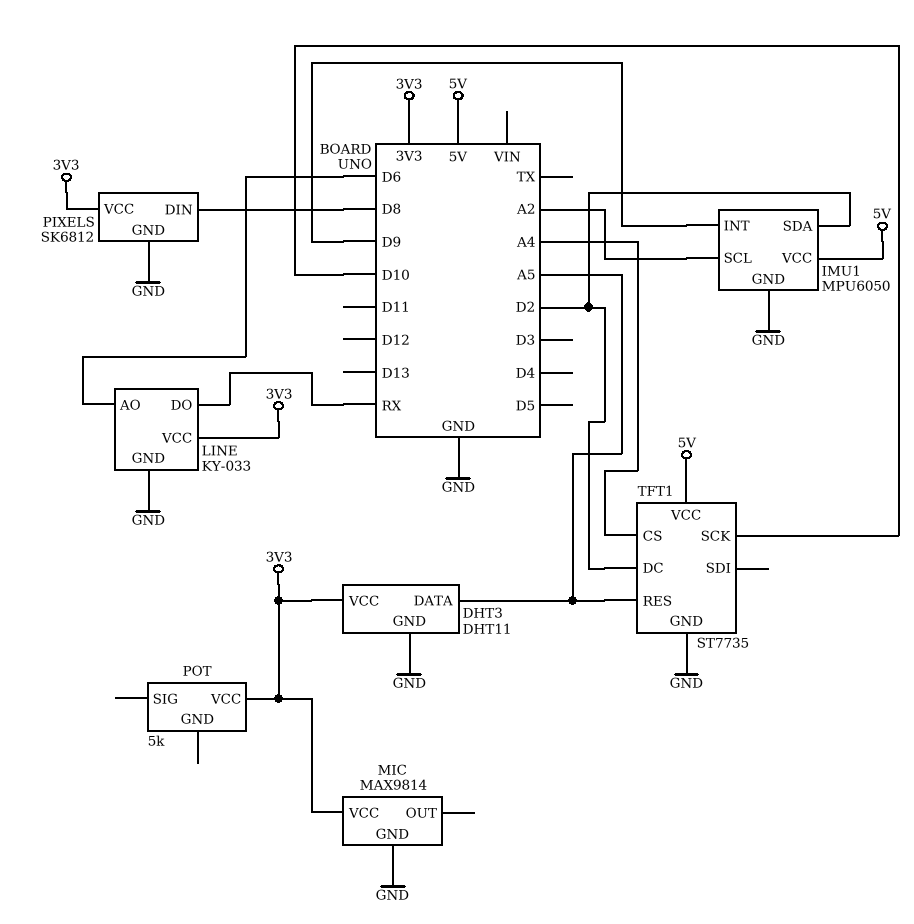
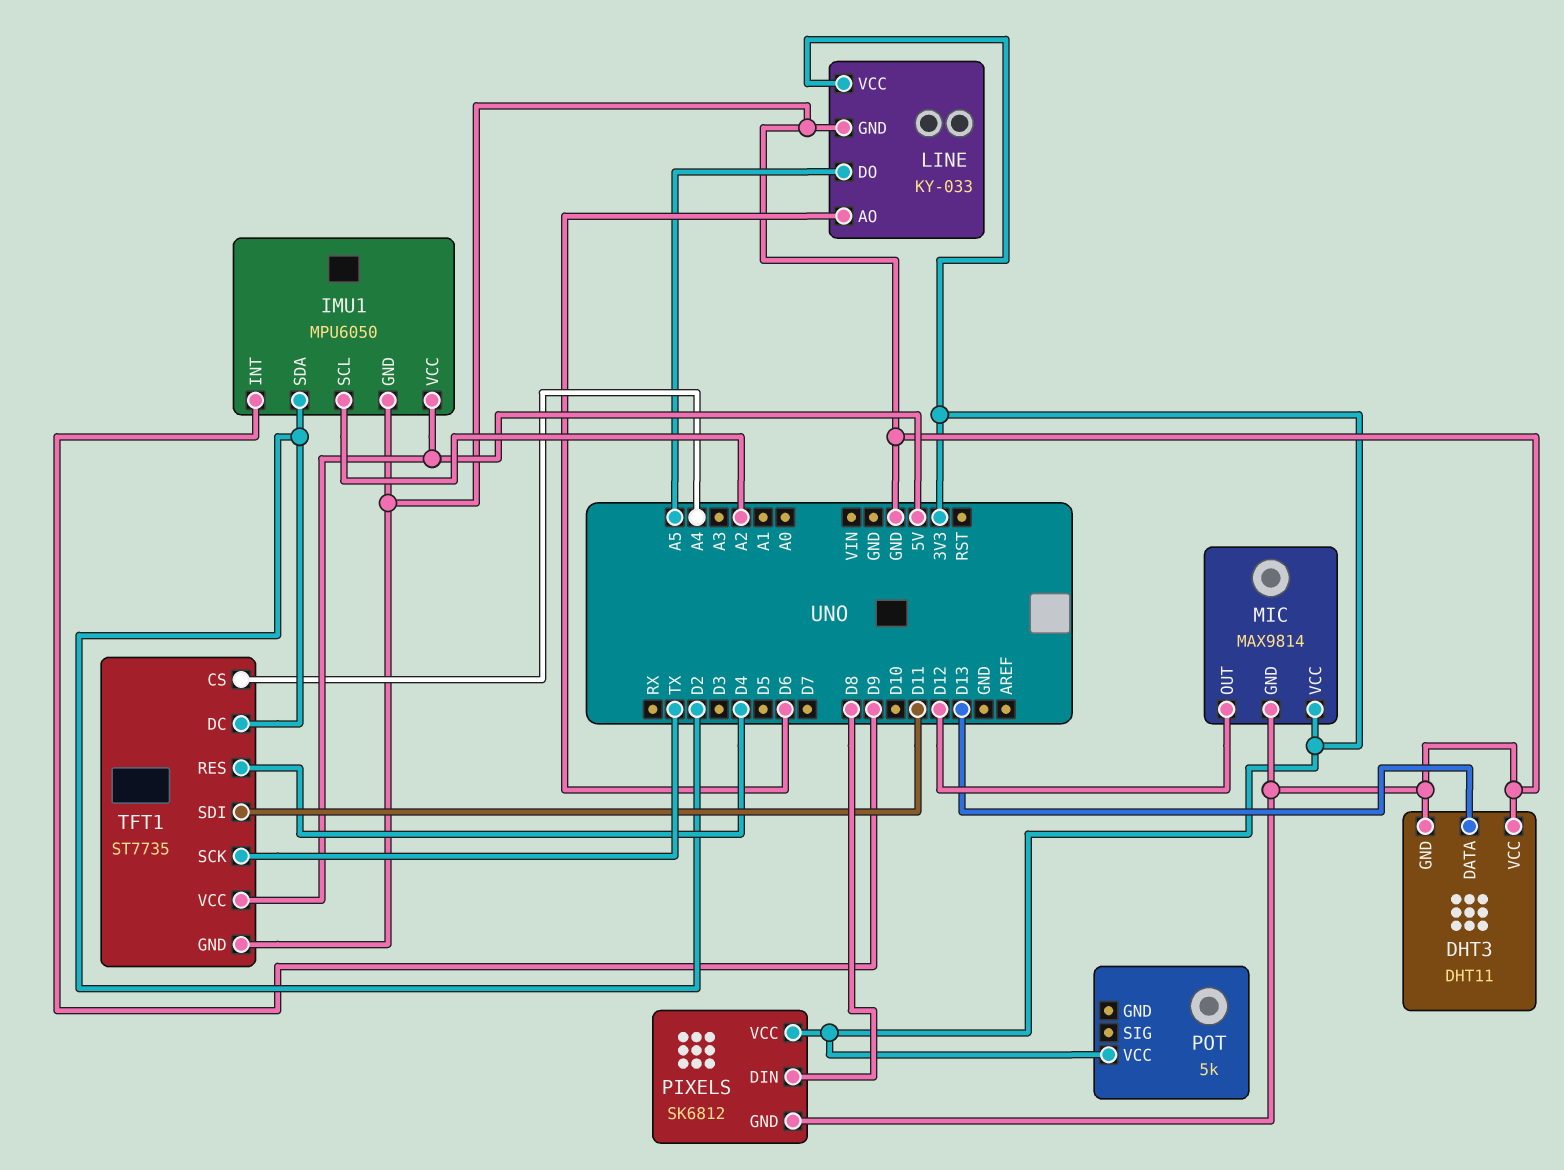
DHT3 pin DATA: A5 -> D13
DHT3 pin VCC: 3V3 -> GND
LINE pin DO: RX -> A5
MIC pin OUT: none -> D12
TFT1 pin RES: A5 -> D4
TFT1 pin SCK: D10 -> TX
TFT1 pin SDI: none -> D11

